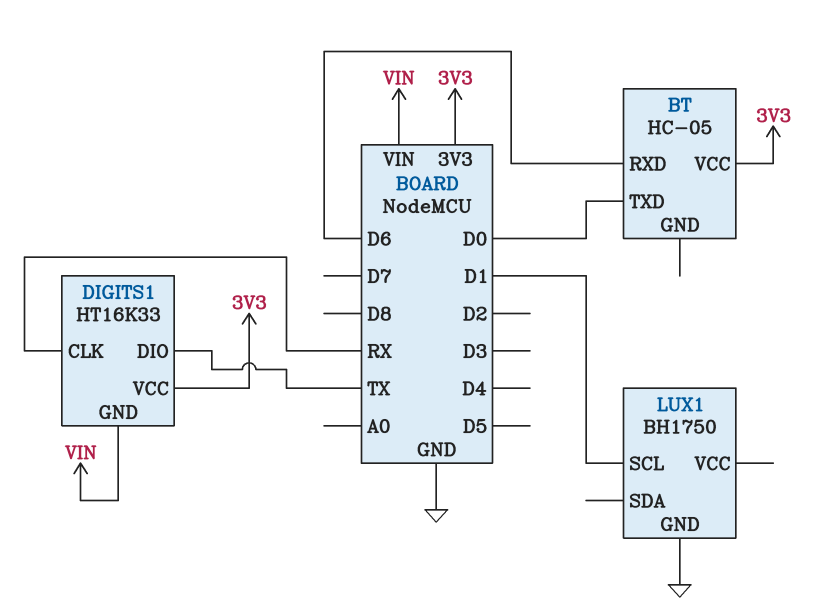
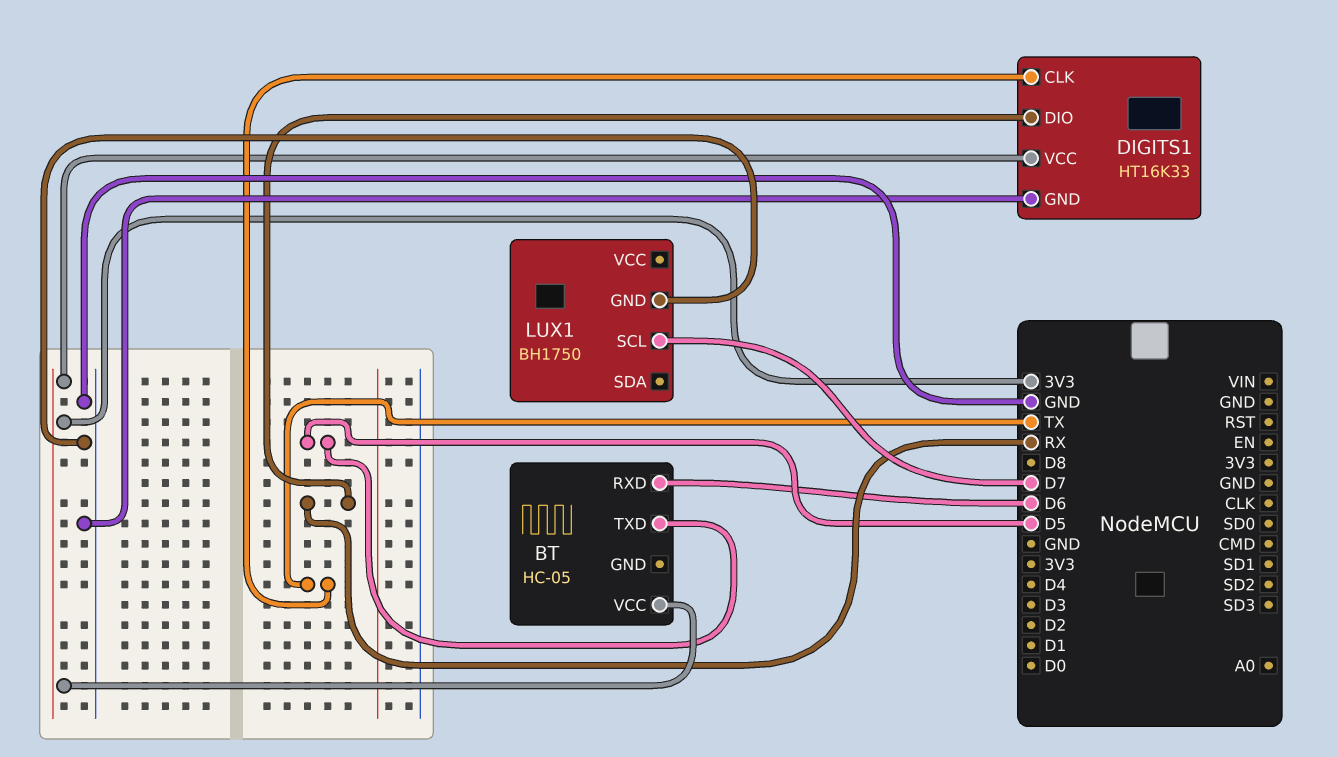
BT pin TXD: D0 -> D5
DIGITS1 pin CLK: RX -> TX
DIGITS1 pin DIO: TX -> RX
DIGITS1 pin GND: VIN -> GND
LUX1 pin SCL: D1 -> D7

